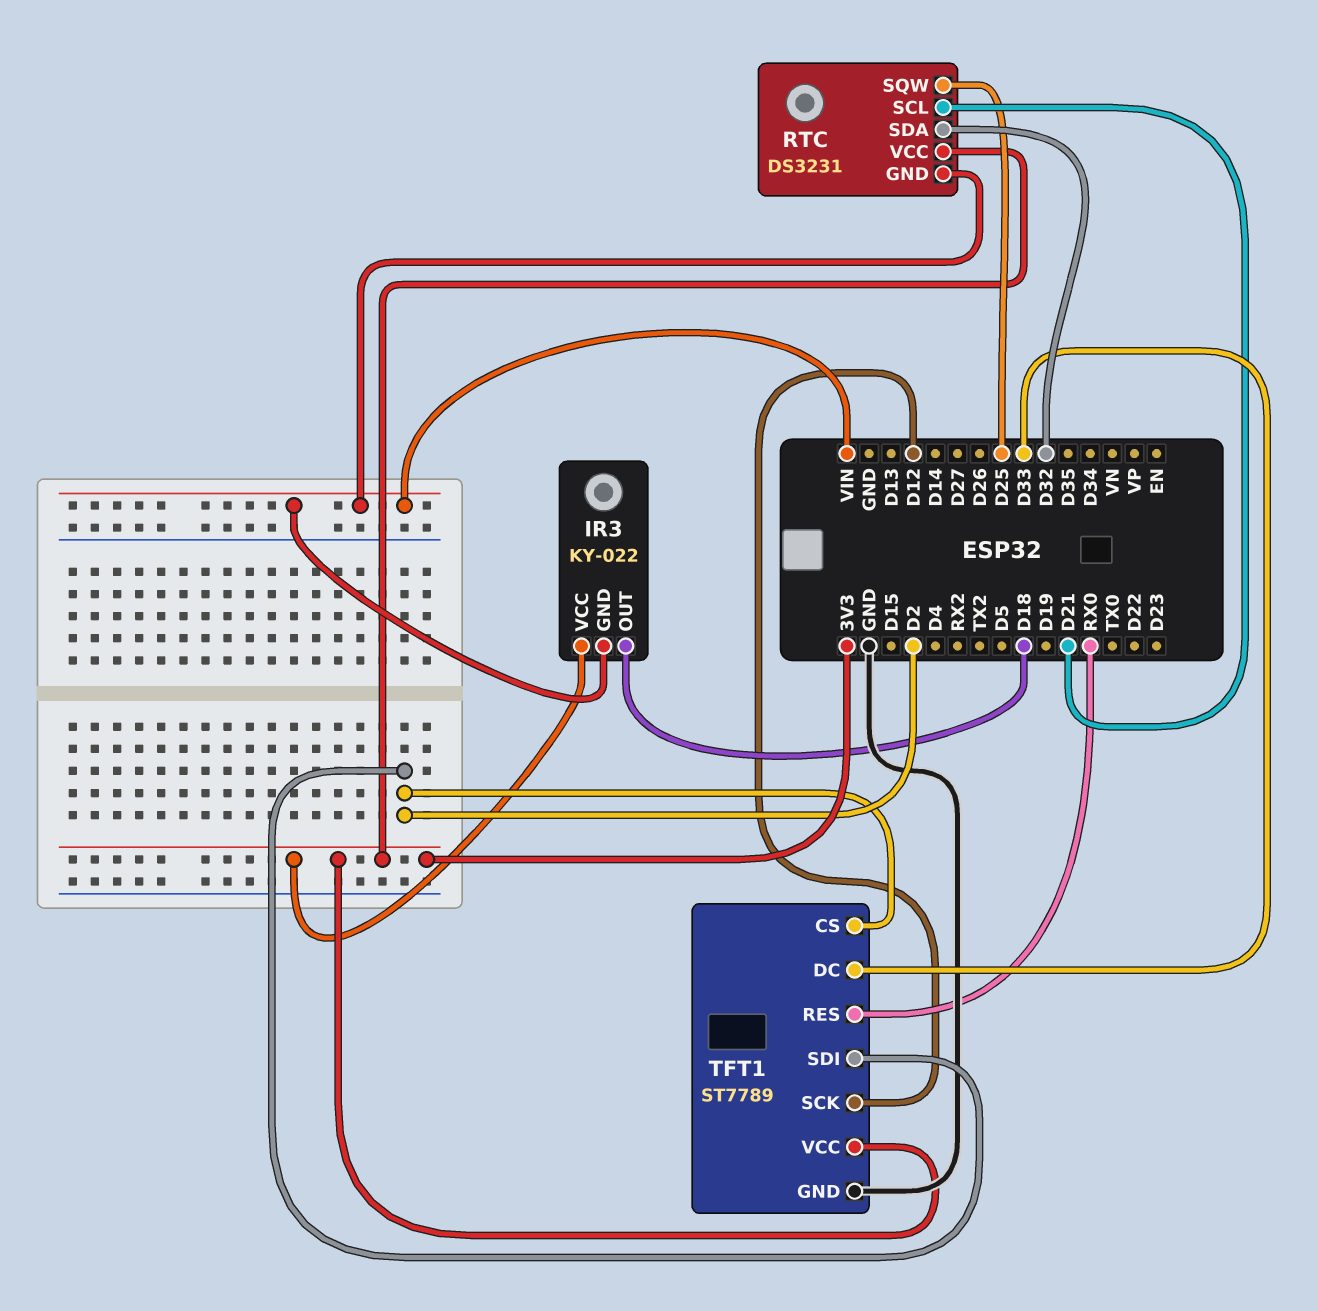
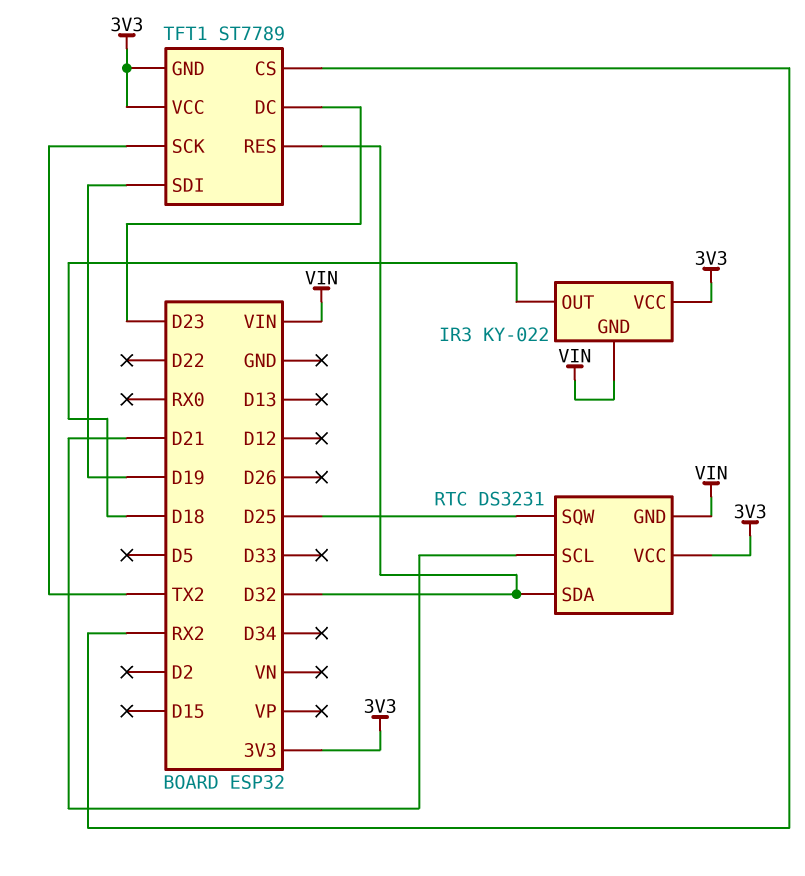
TFT1 pin CS: D2 -> RX2
TFT1 pin DC: D33 -> D23
TFT1 pin GND: GND -> 3V3
TFT1 pin RES: RX0 -> D32
TFT1 pin SCK: D12 -> TX2
TFT1 pin SDI: D2 -> D19

